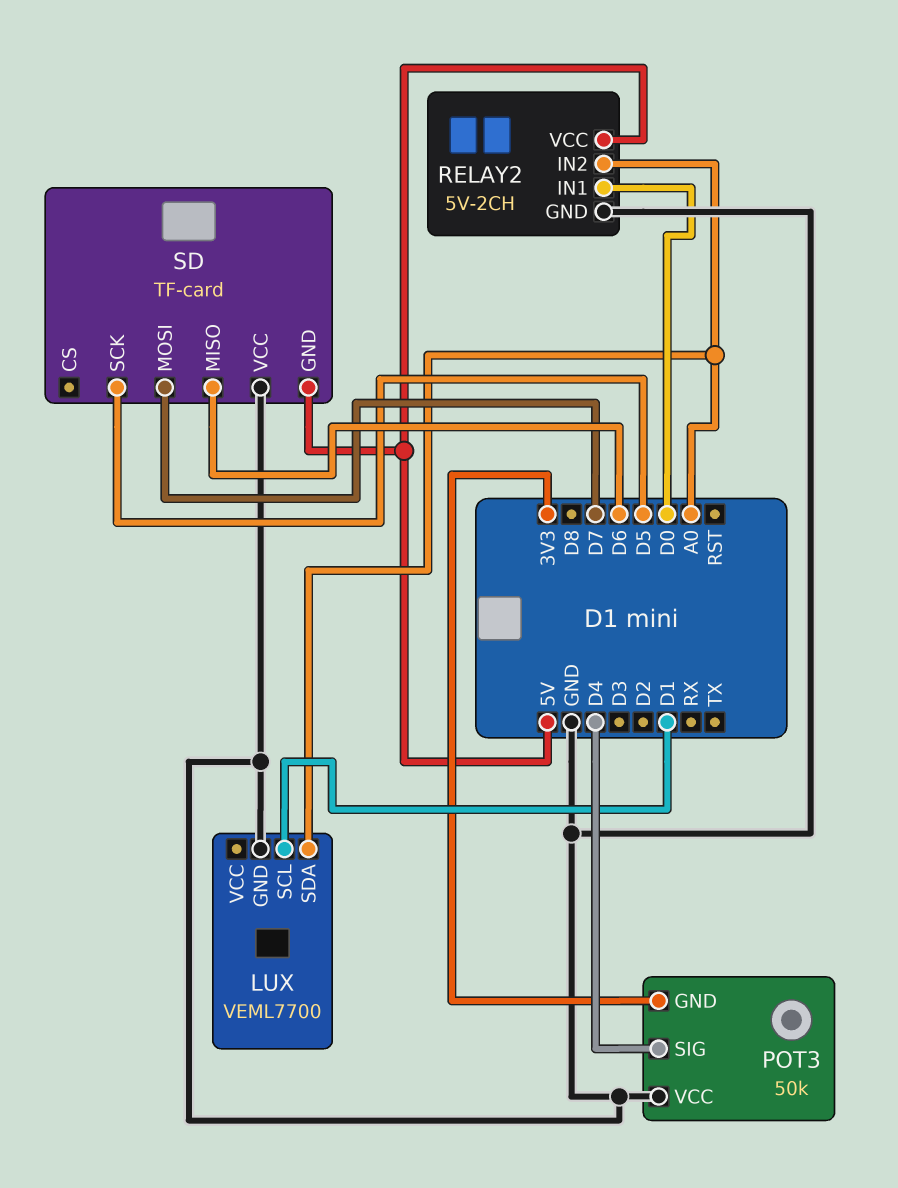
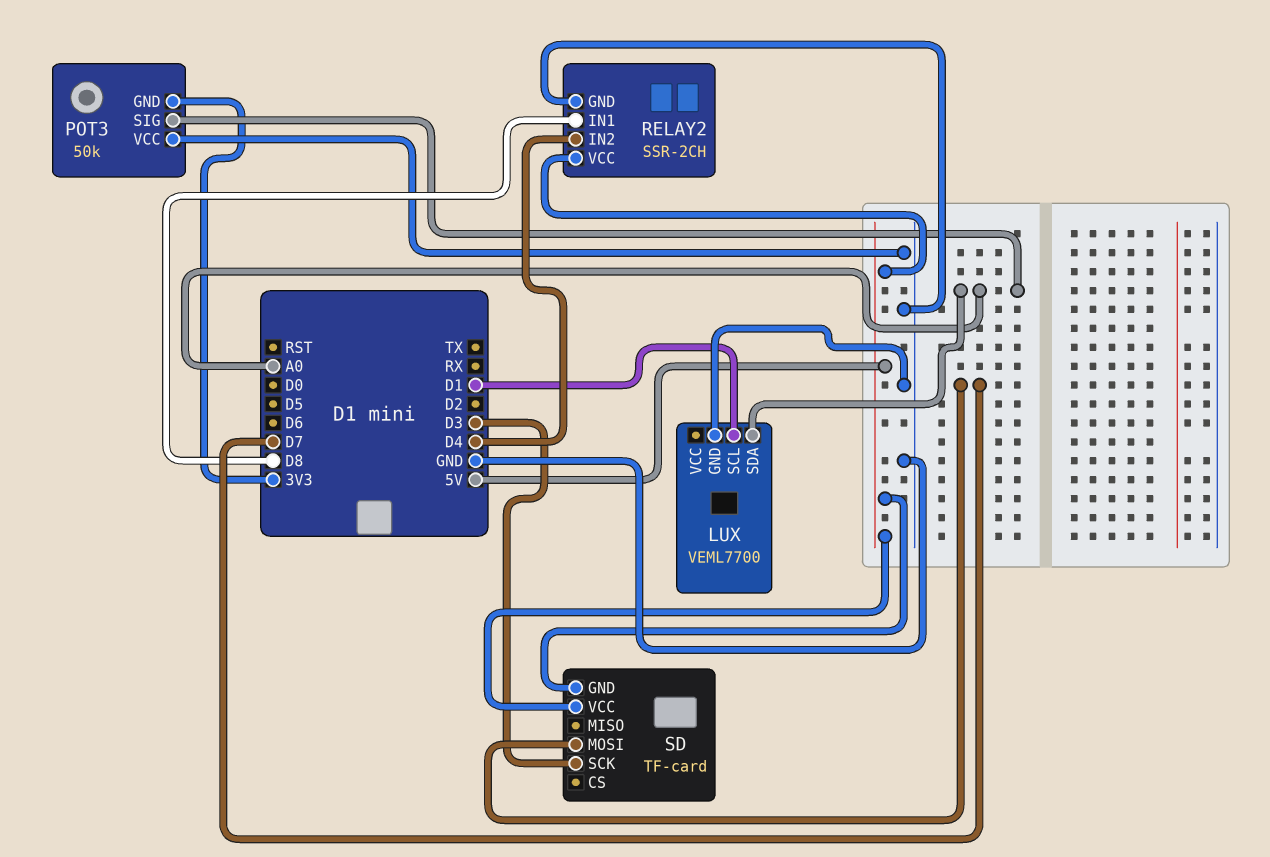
POT3 pin SIG: D4 -> A0
RELAY2: 5V-2CH -> SSR-2CH
RELAY2 pin IN1: D0 -> D8
RELAY2 pin IN2: A0 -> D4
SD pin MISO: D6 -> none
SD pin SCK: D5 -> D3
SD pin VCC: GND -> 5V

